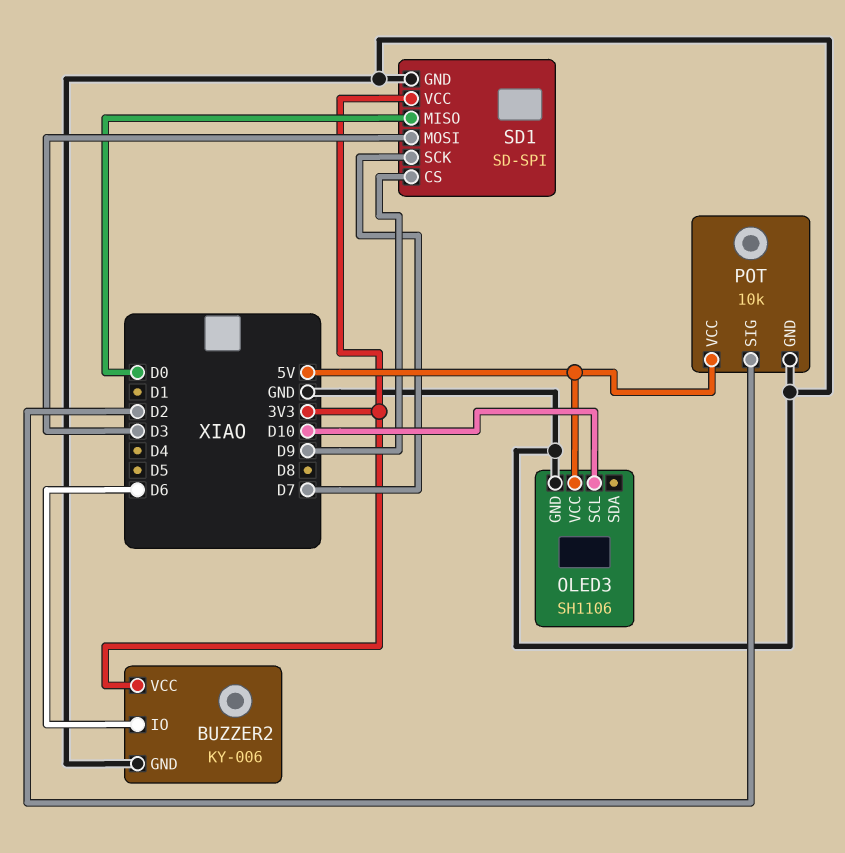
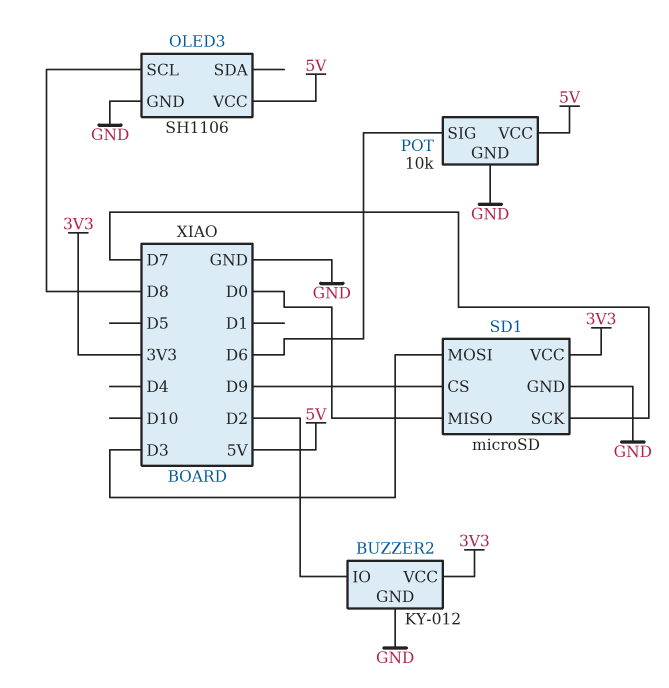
BUZZER2: KY-006 -> KY-012
BUZZER2 pin IO: D6 -> D2
OLED3 pin SCL: D10 -> D8
POT pin SIG: D2 -> D6
SD1: SD-SPI -> microSD

